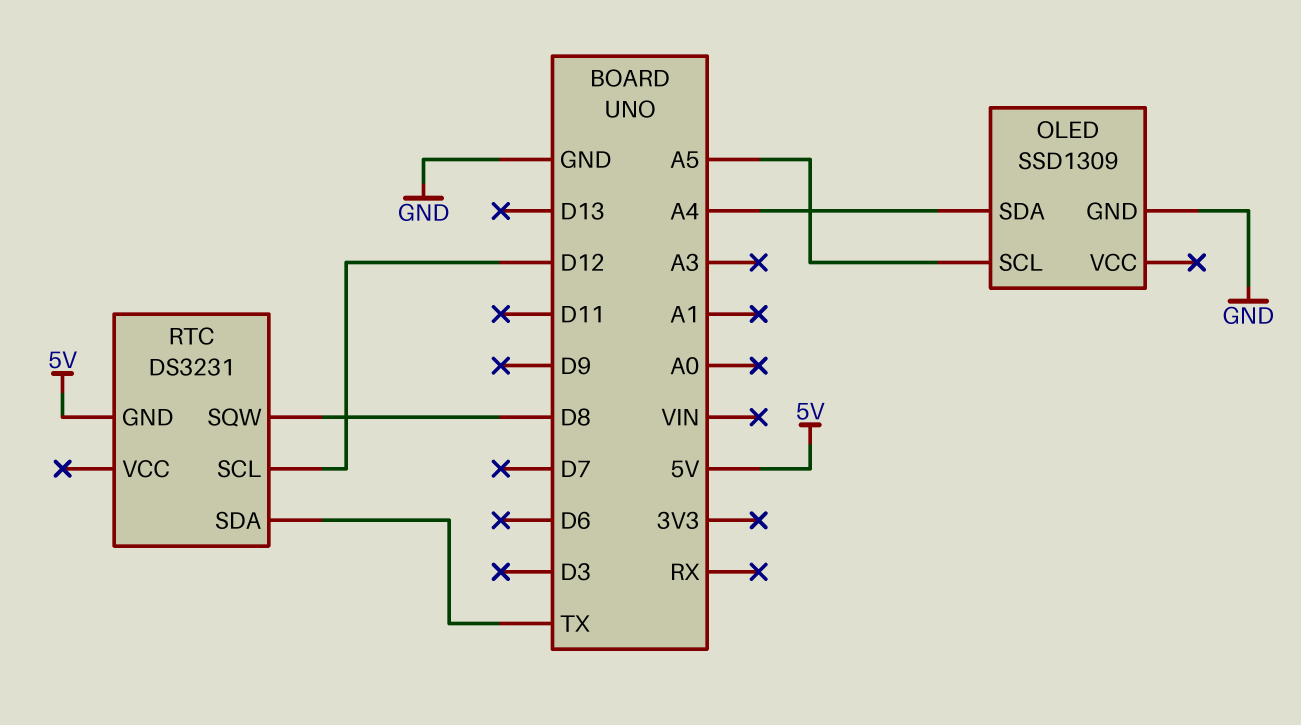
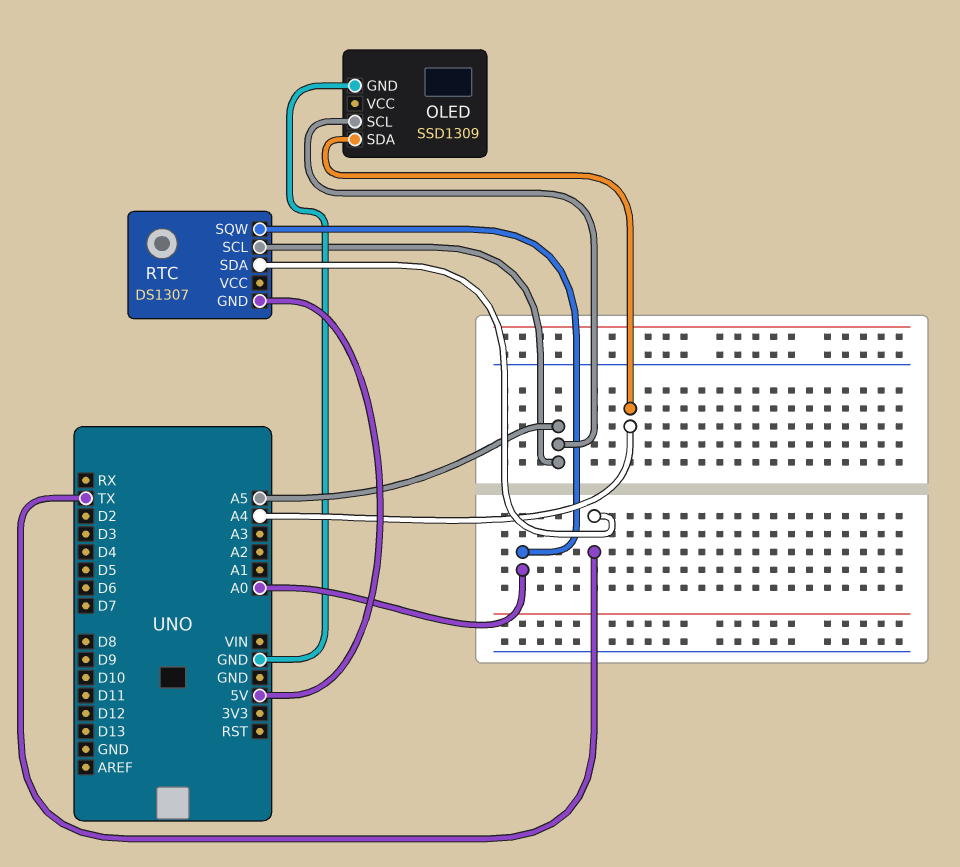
RTC: DS3231 -> DS1307
RTC pin SCL: D12 -> A5
RTC pin SQW: D8 -> A0

